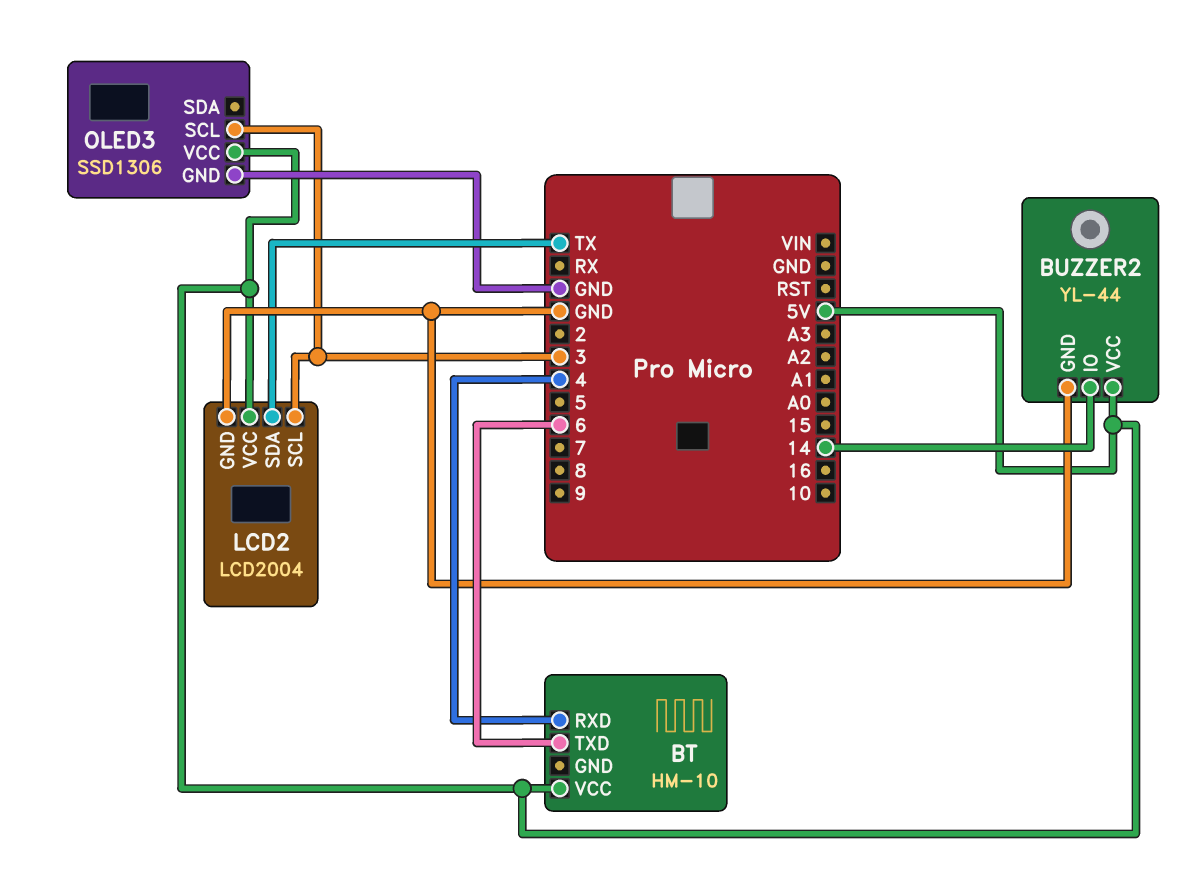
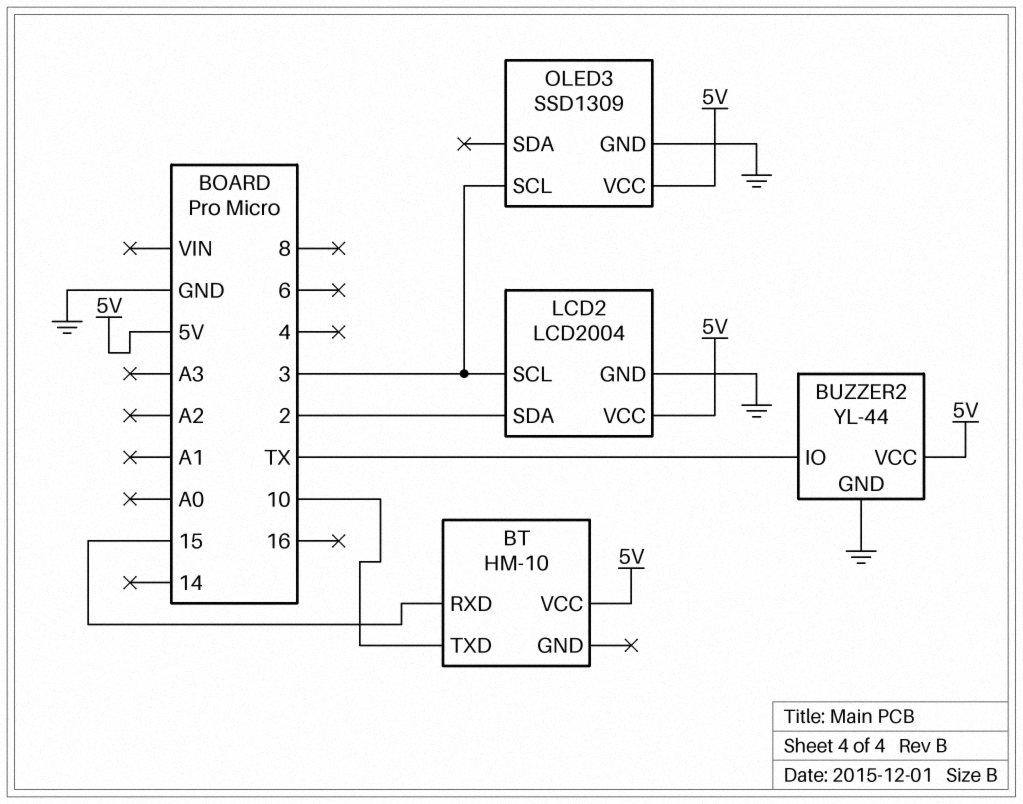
BT pin RXD: 4 -> 15
BT pin TXD: 6 -> 10
BUZZER2 pin IO: 14 -> TX
LCD2 pin SDA: TX -> 2
OLED3: SSD1306 -> SSD1309

